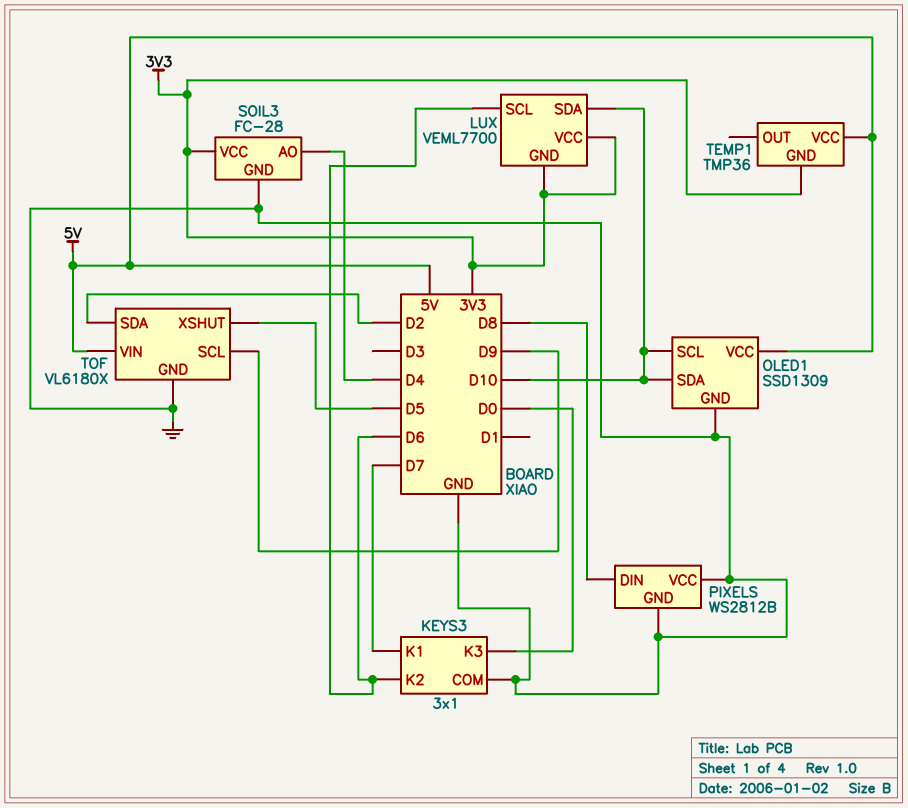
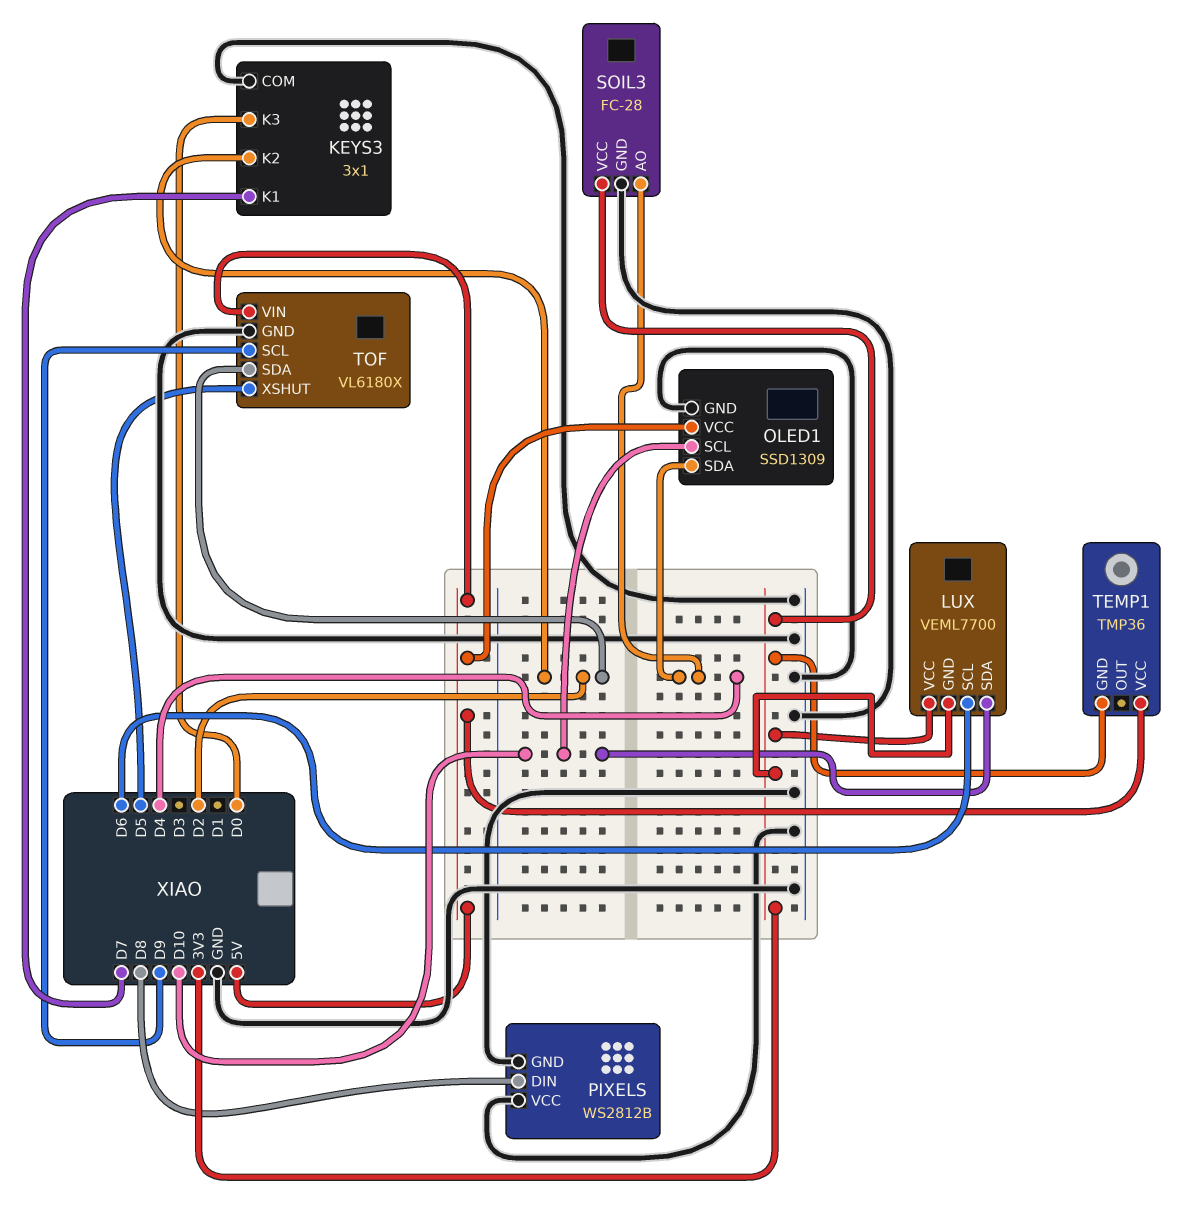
KEYS3 pin K2: D6 -> D2
OLED1 pin SDA: D10 -> D4

